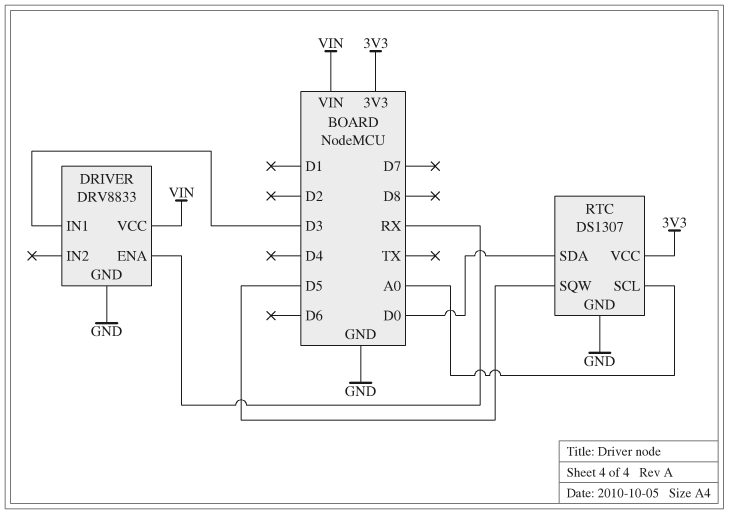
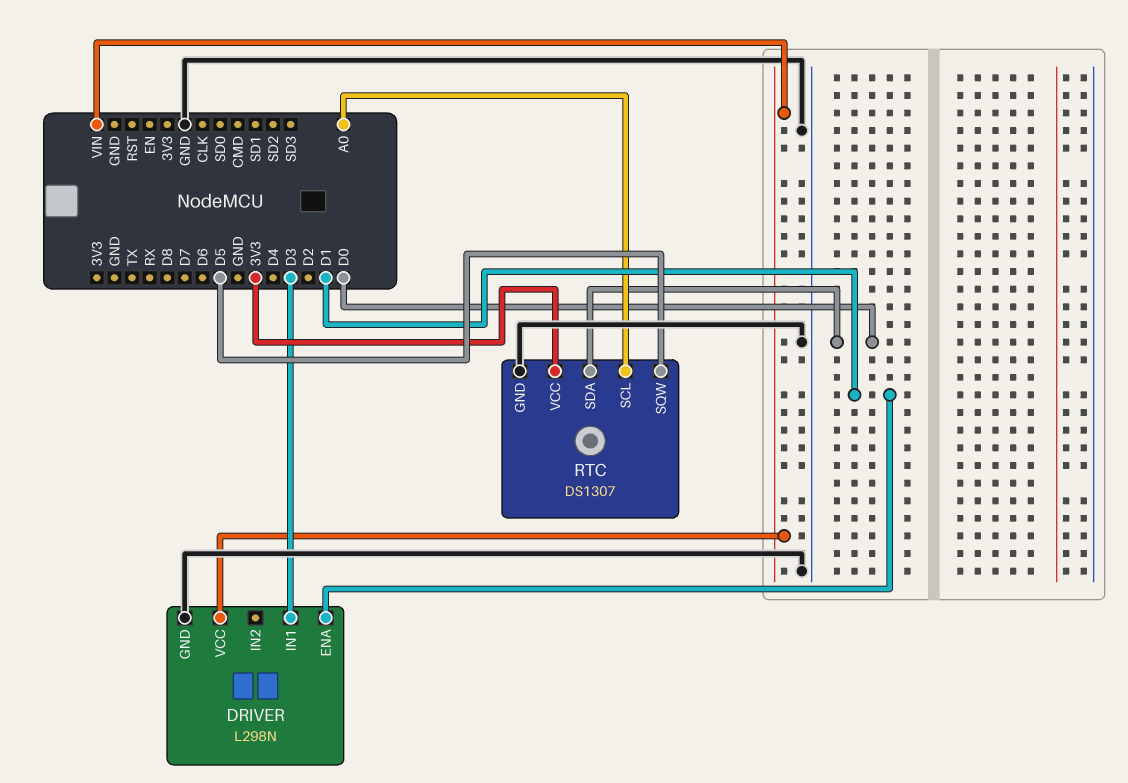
DRIVER: DRV8833 -> L298N
DRIVER pin ENA: RX -> D1

